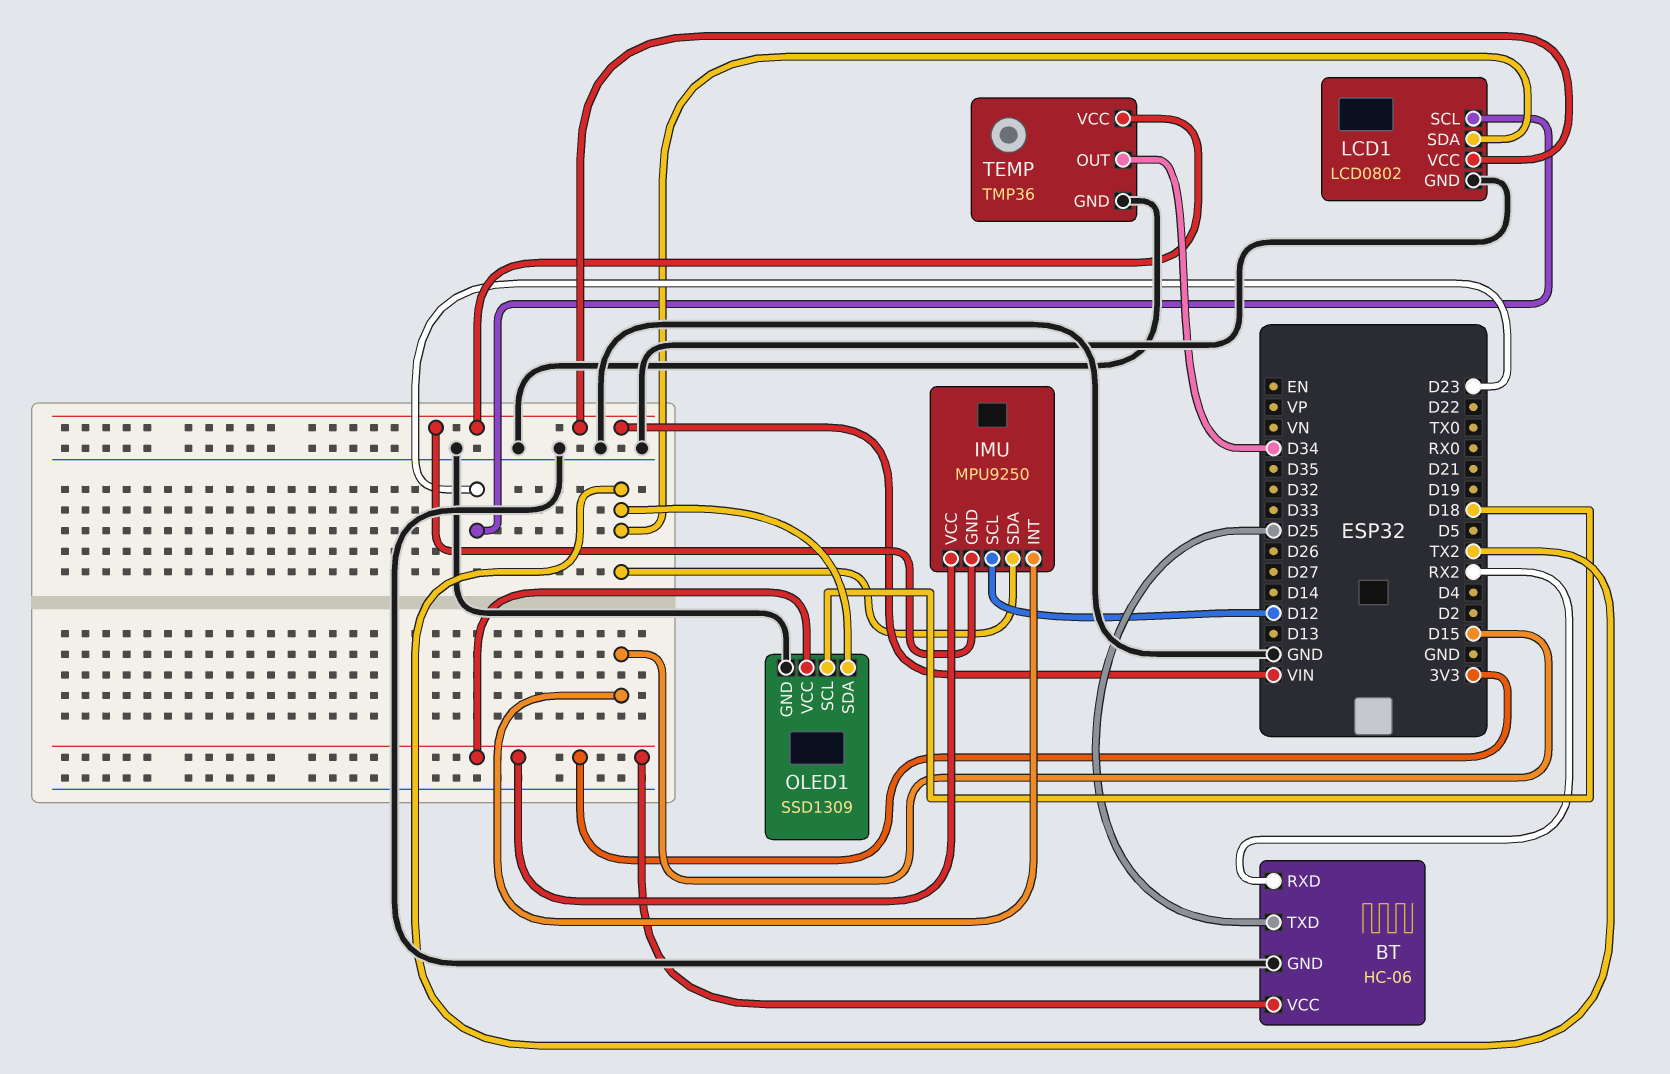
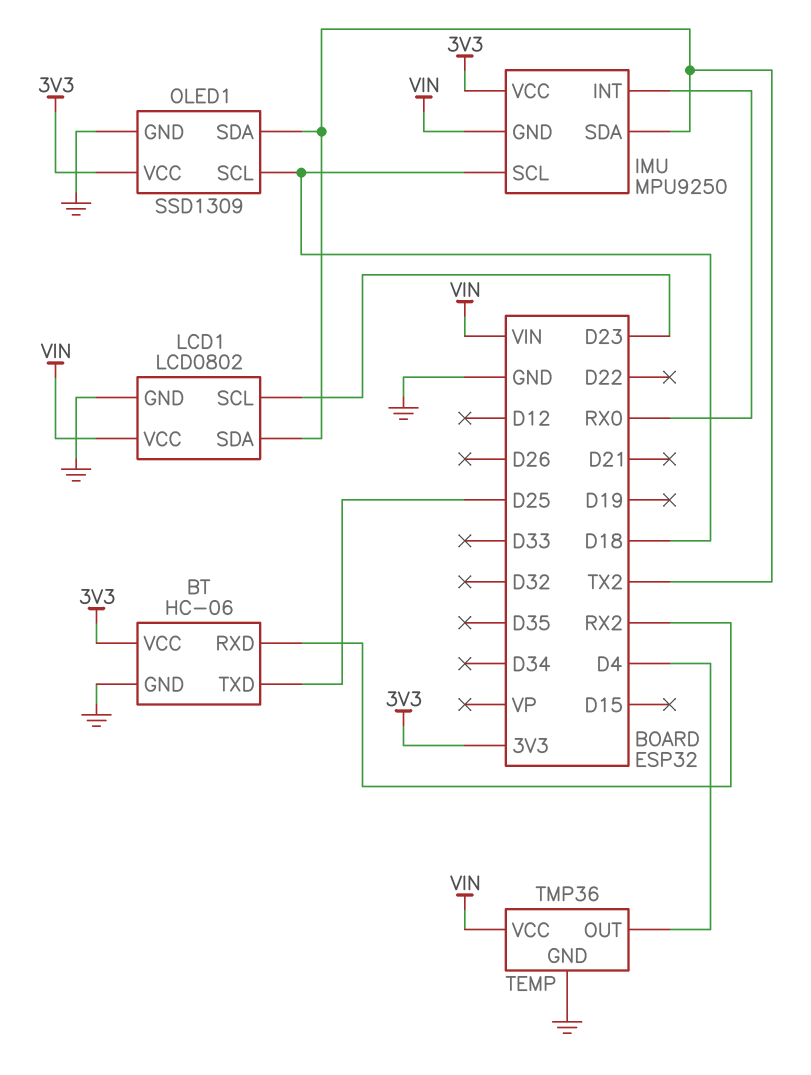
IMU pin INT: D15 -> RX0
IMU pin SCL: D12 -> D18
TEMP pin OUT: D34 -> D4

